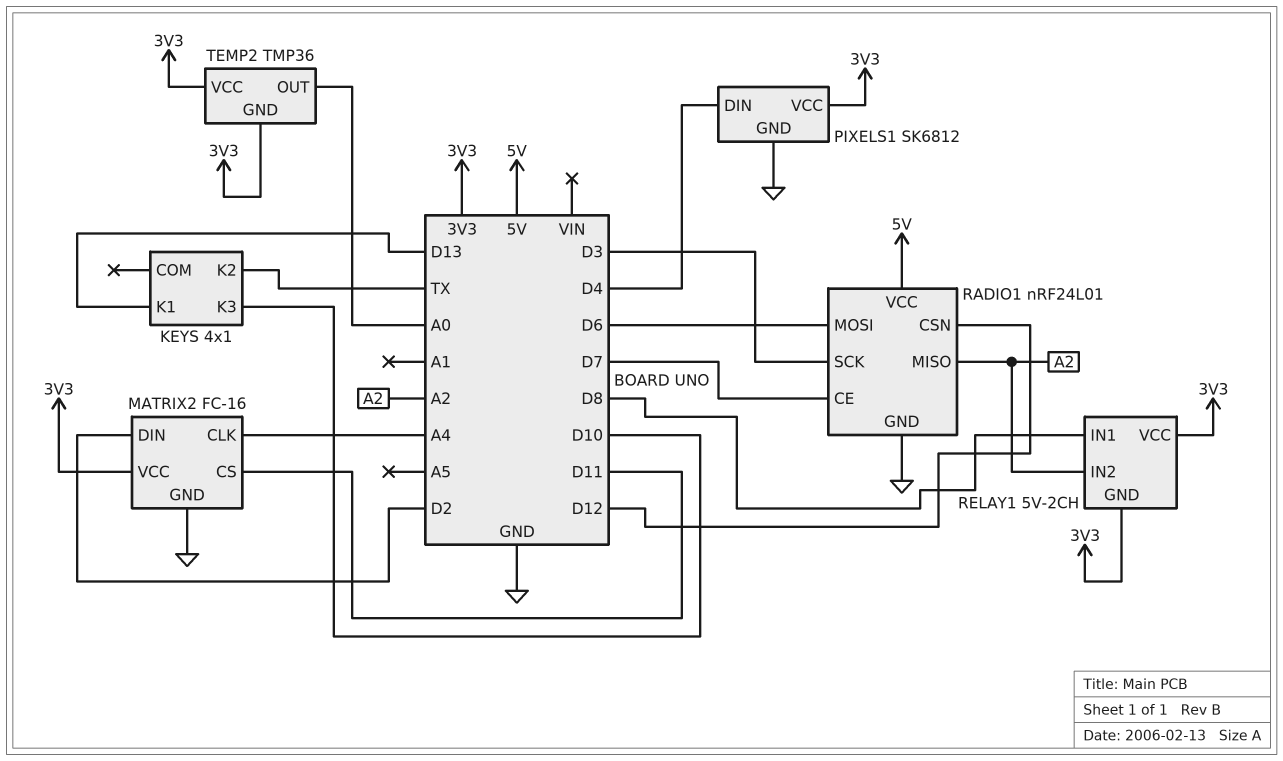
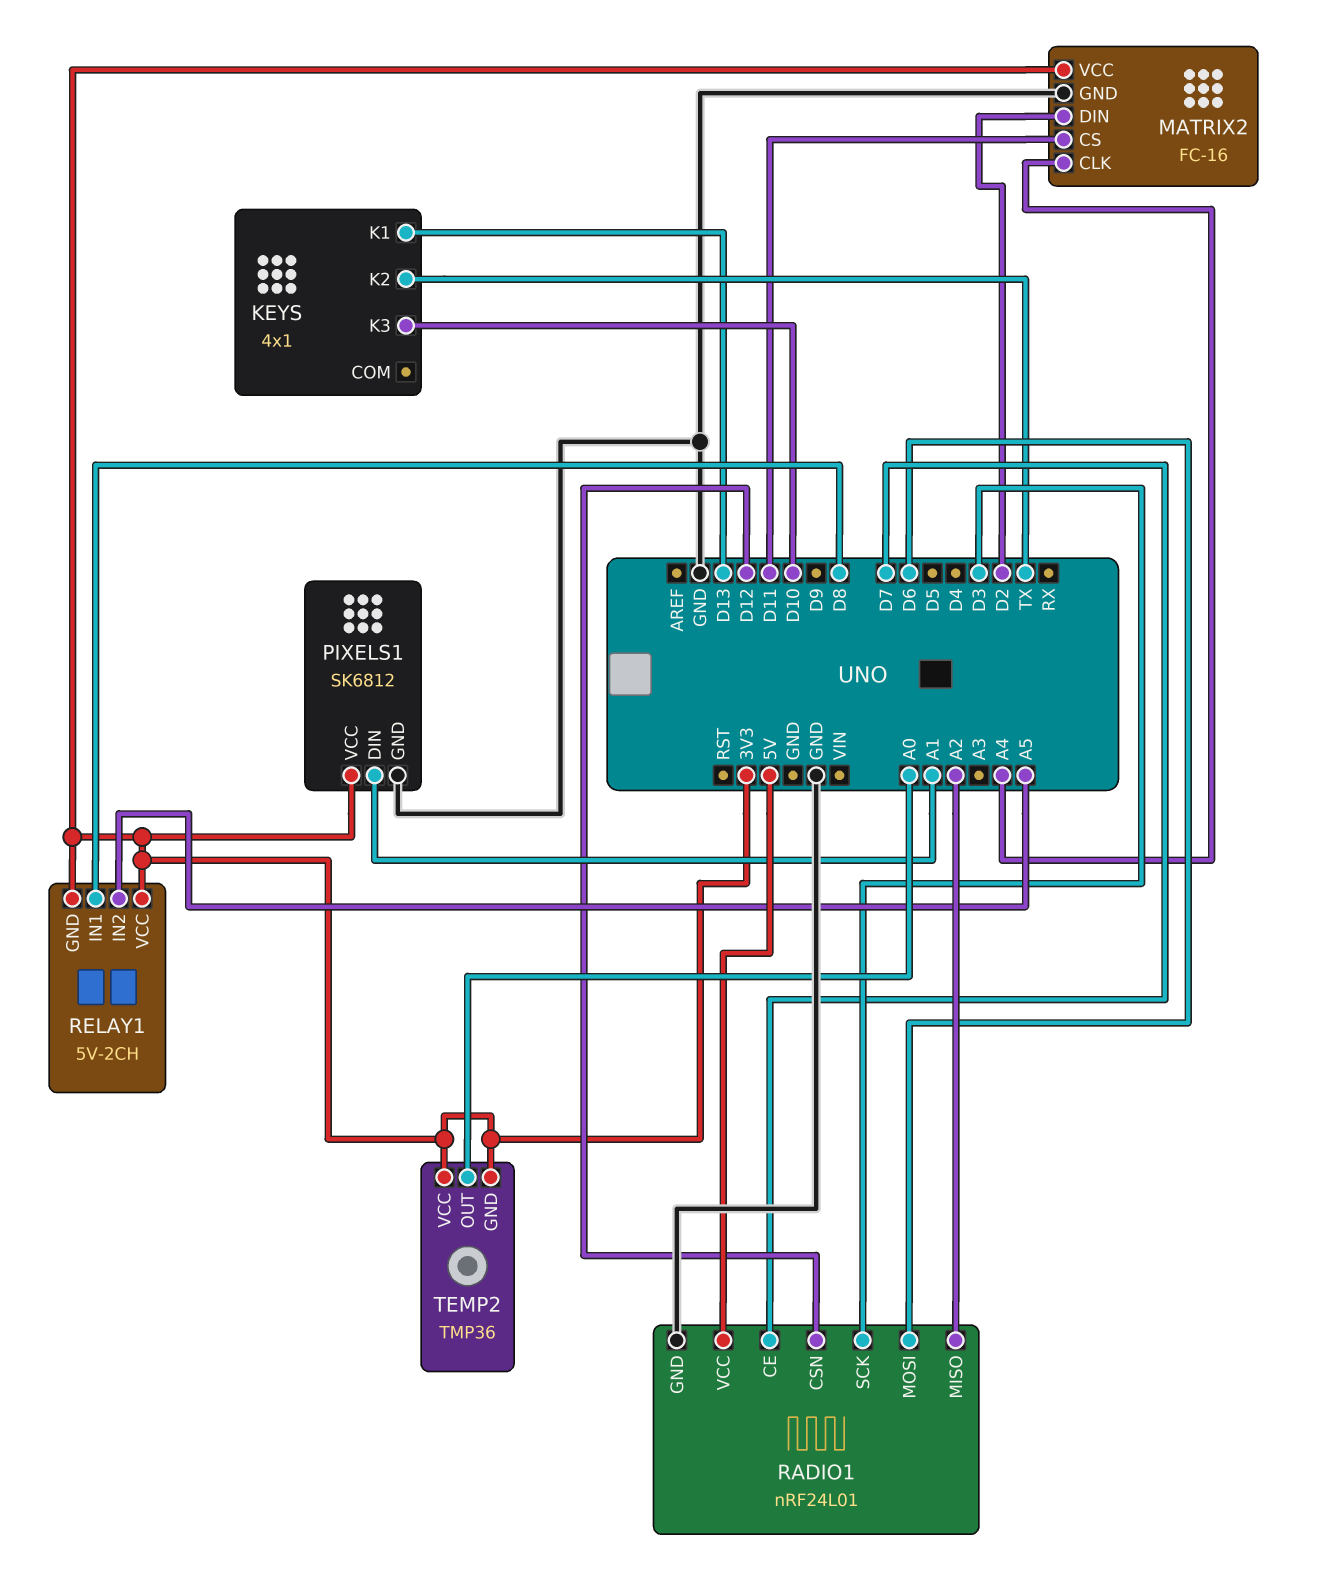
PIXELS1 pin DIN: D4 -> A1
RELAY1 pin IN2: A2 -> A5

